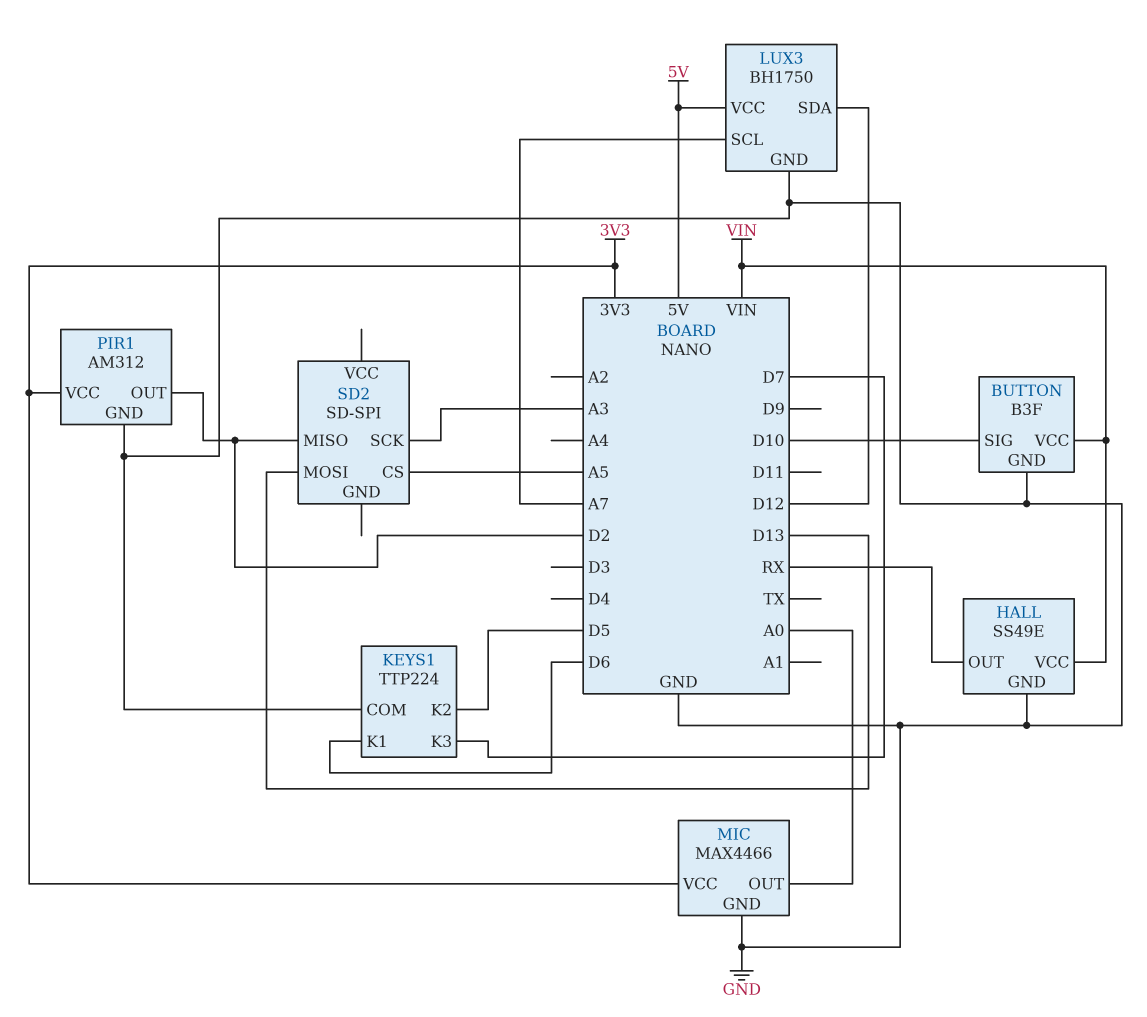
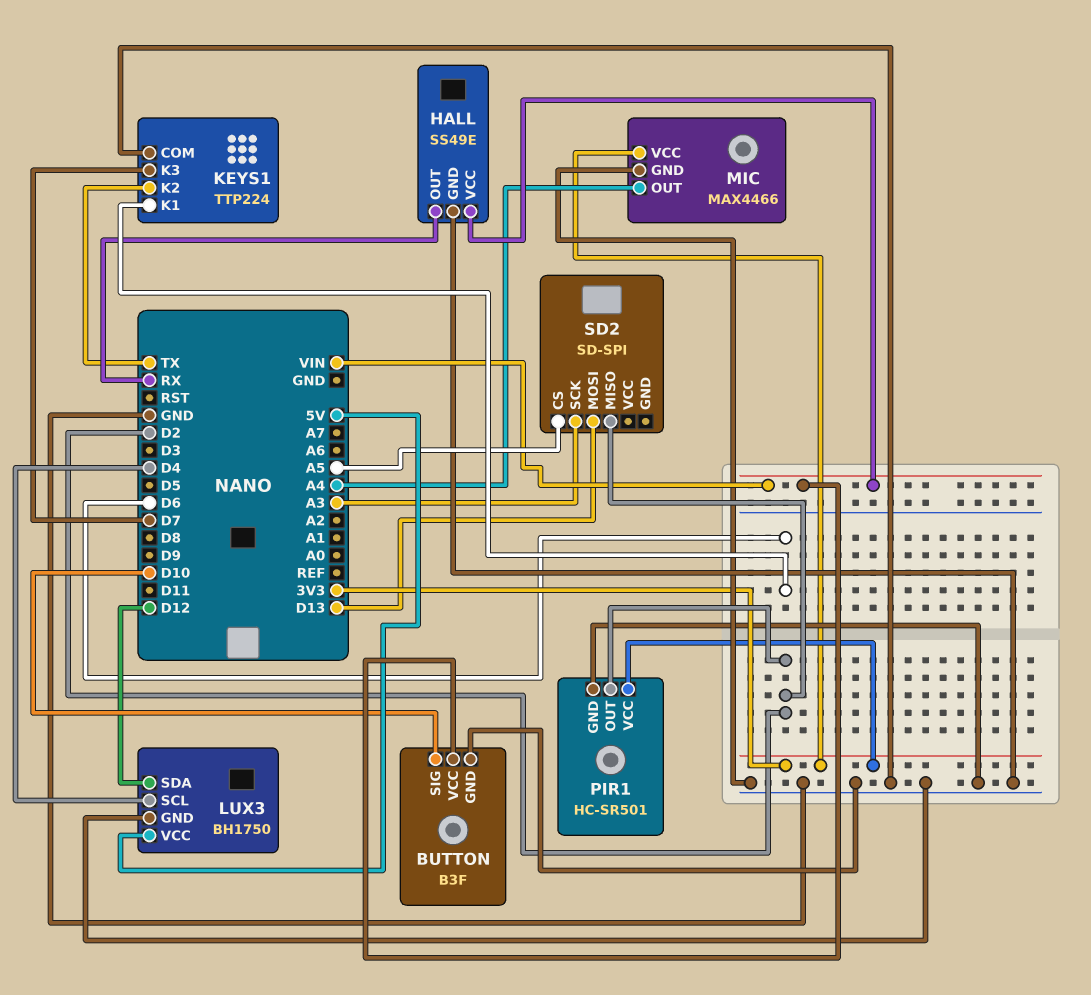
KEYS1 pin K2: D5 -> TX
LUX3 pin SCL: A7 -> D4
MIC pin OUT: A0 -> A4
PIR1: AM312 -> HC-SR501

